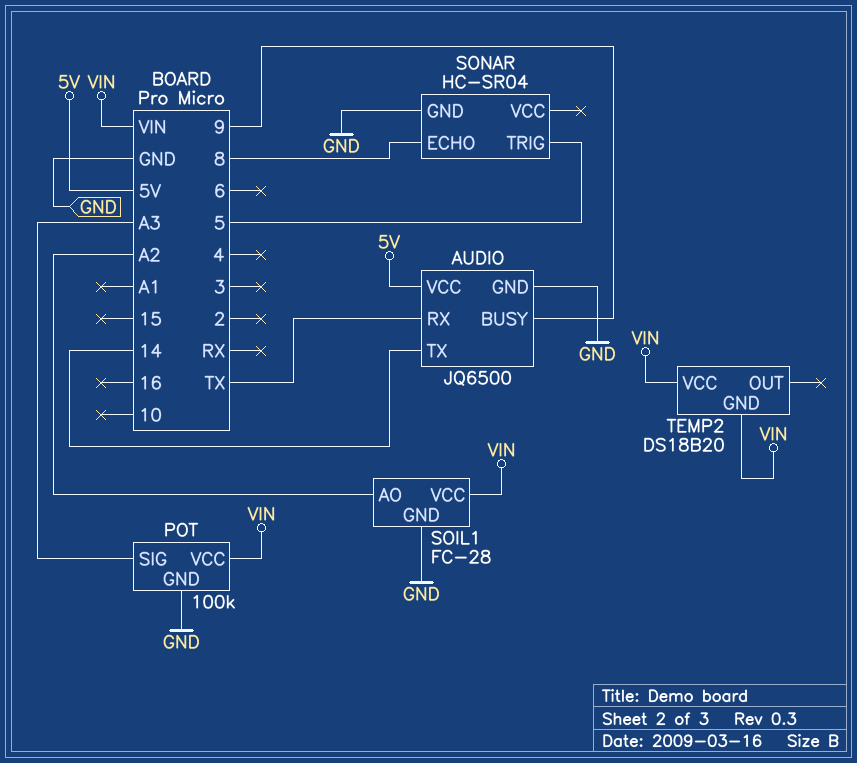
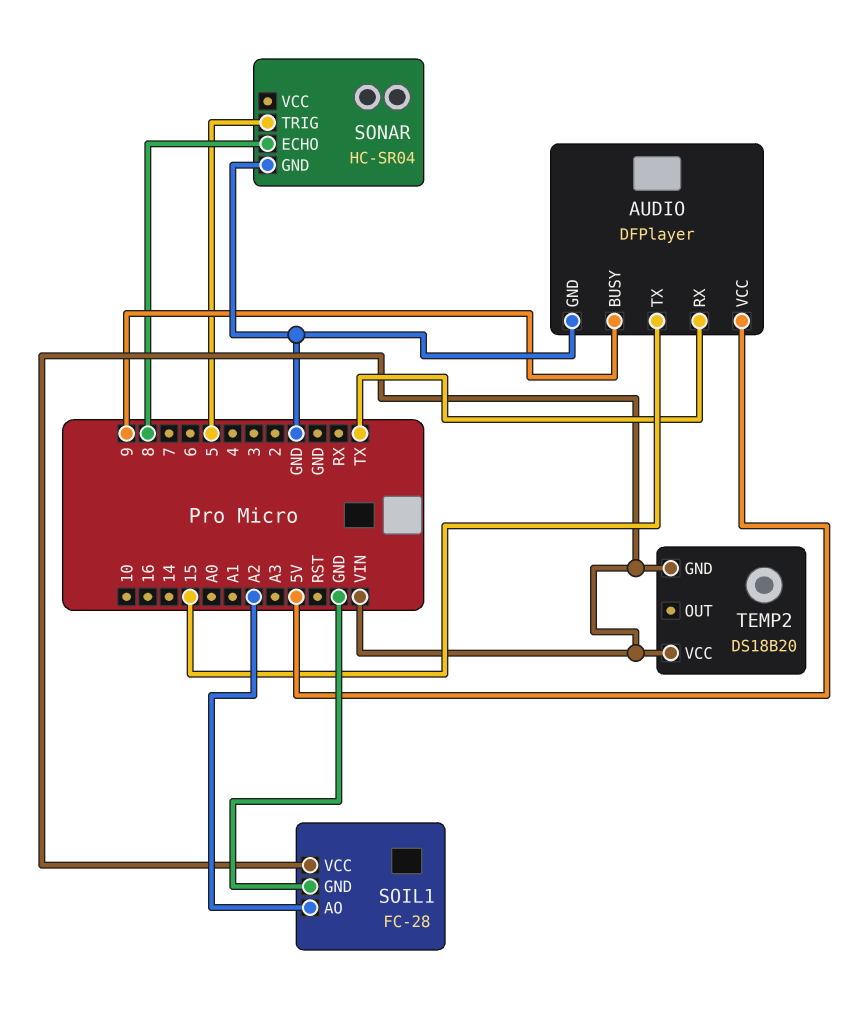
AUDIO: JQ6500 -> DFPlayer
AUDIO pin TX: 14 -> 15
POT: 100k -> none
POT pin GND: GND -> none
POT pin SIG: A3 -> none
POT pin VCC: VIN -> none

